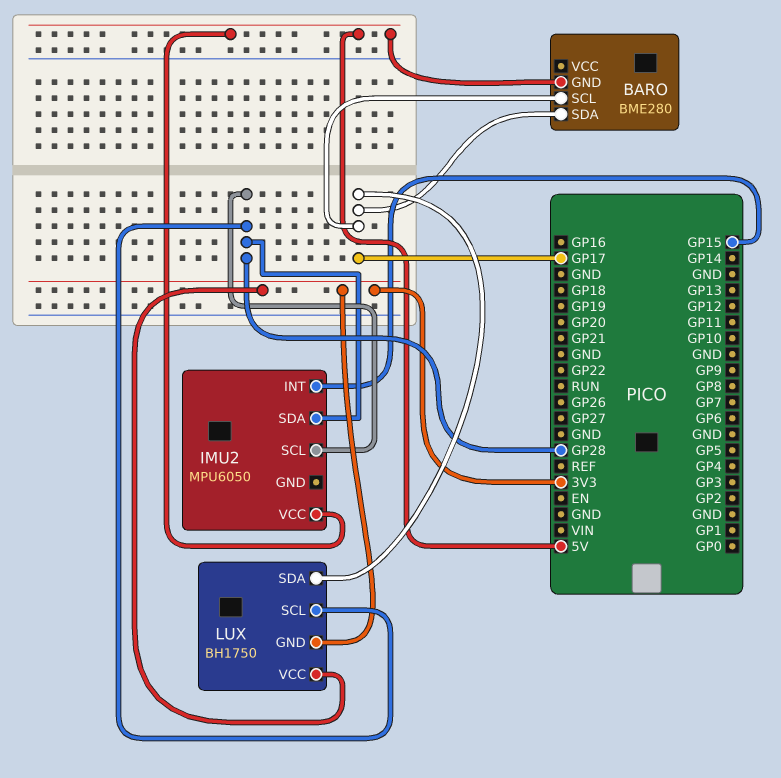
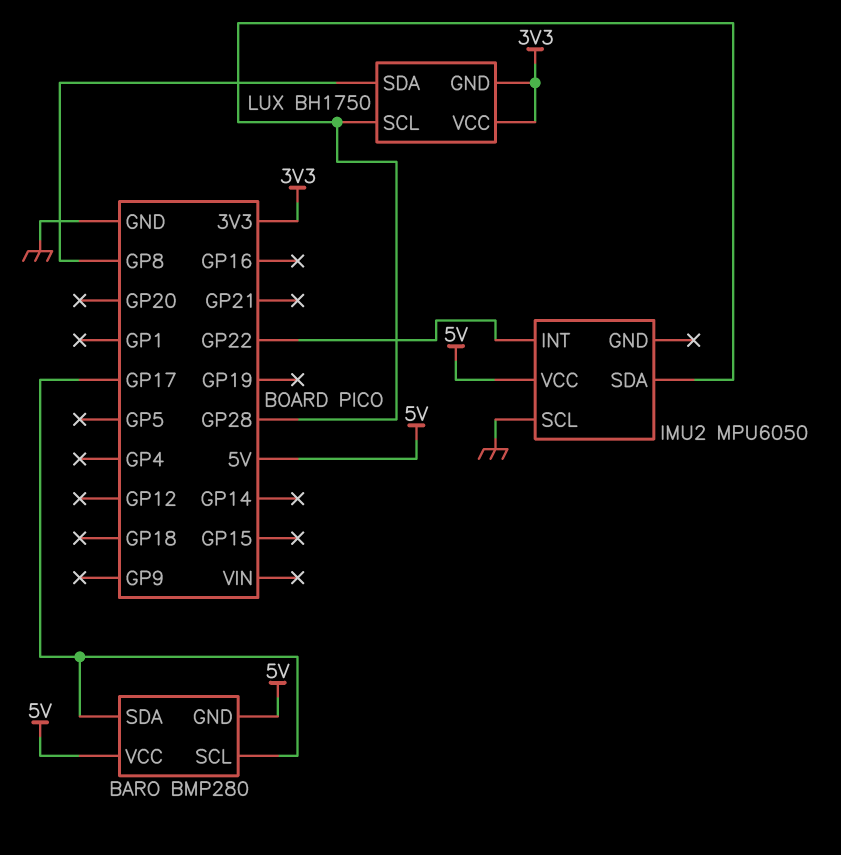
BARO: BME280 -> BMP280
BARO pin VCC: none -> 5V
IMU2 pin INT: GP15 -> GP22
IMU2 pin SCL: GP28 -> GND
LUX pin SDA: GP17 -> GP8

